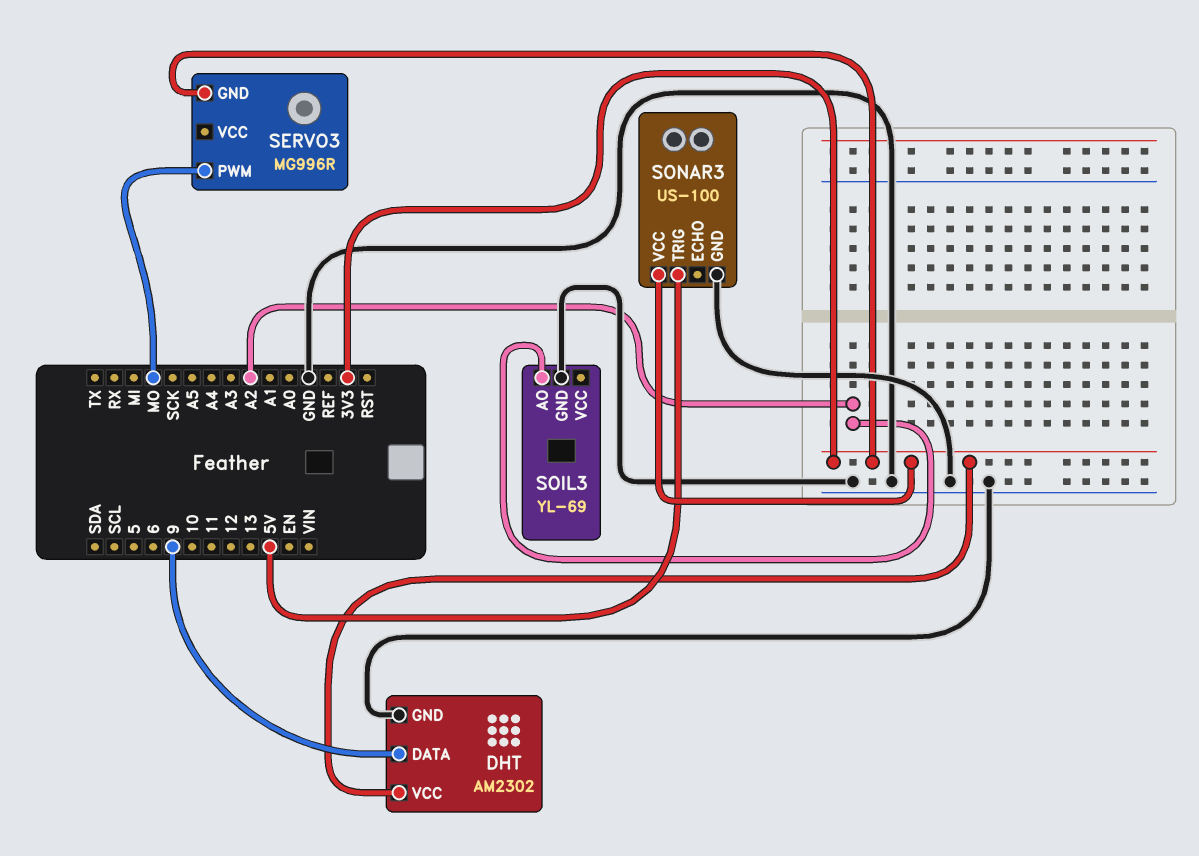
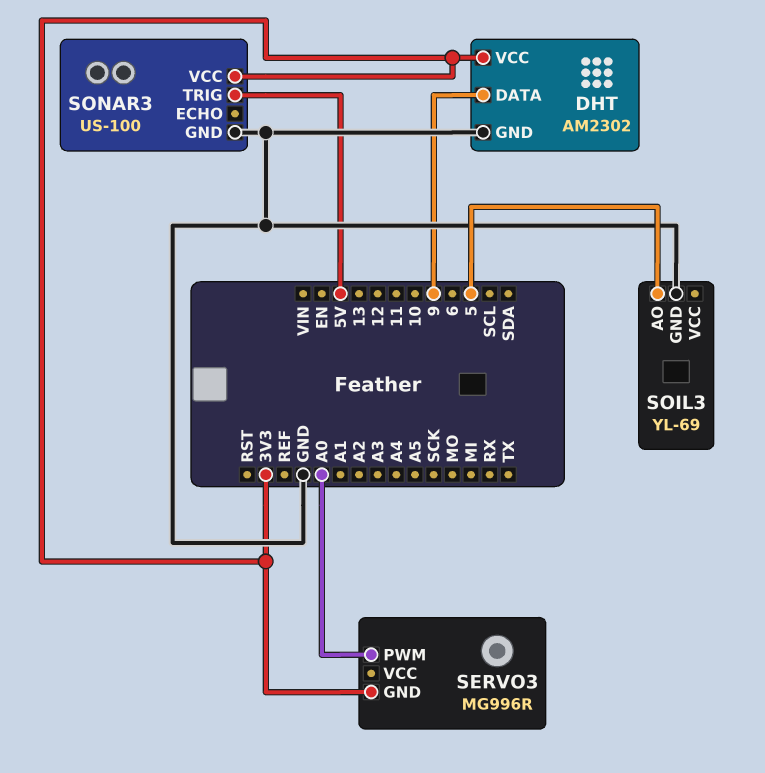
SERVO3 pin PWM: MO -> A0
SOIL3 pin AO: A2 -> 5

